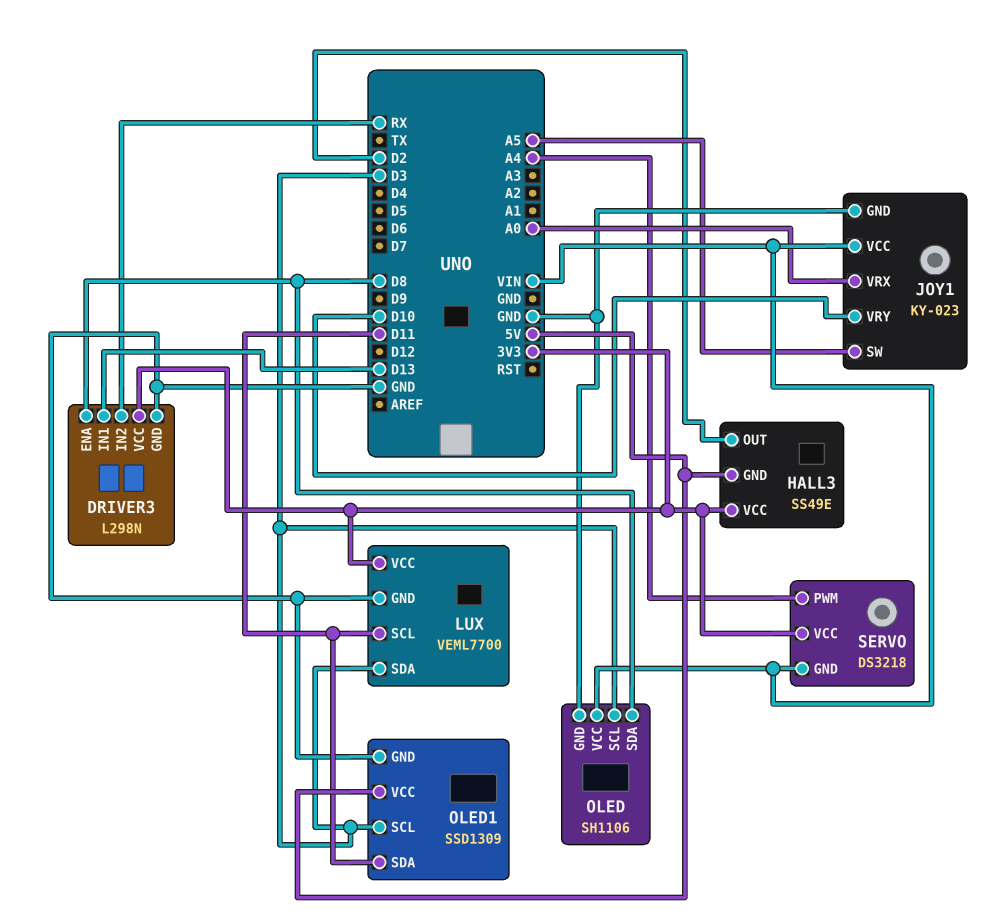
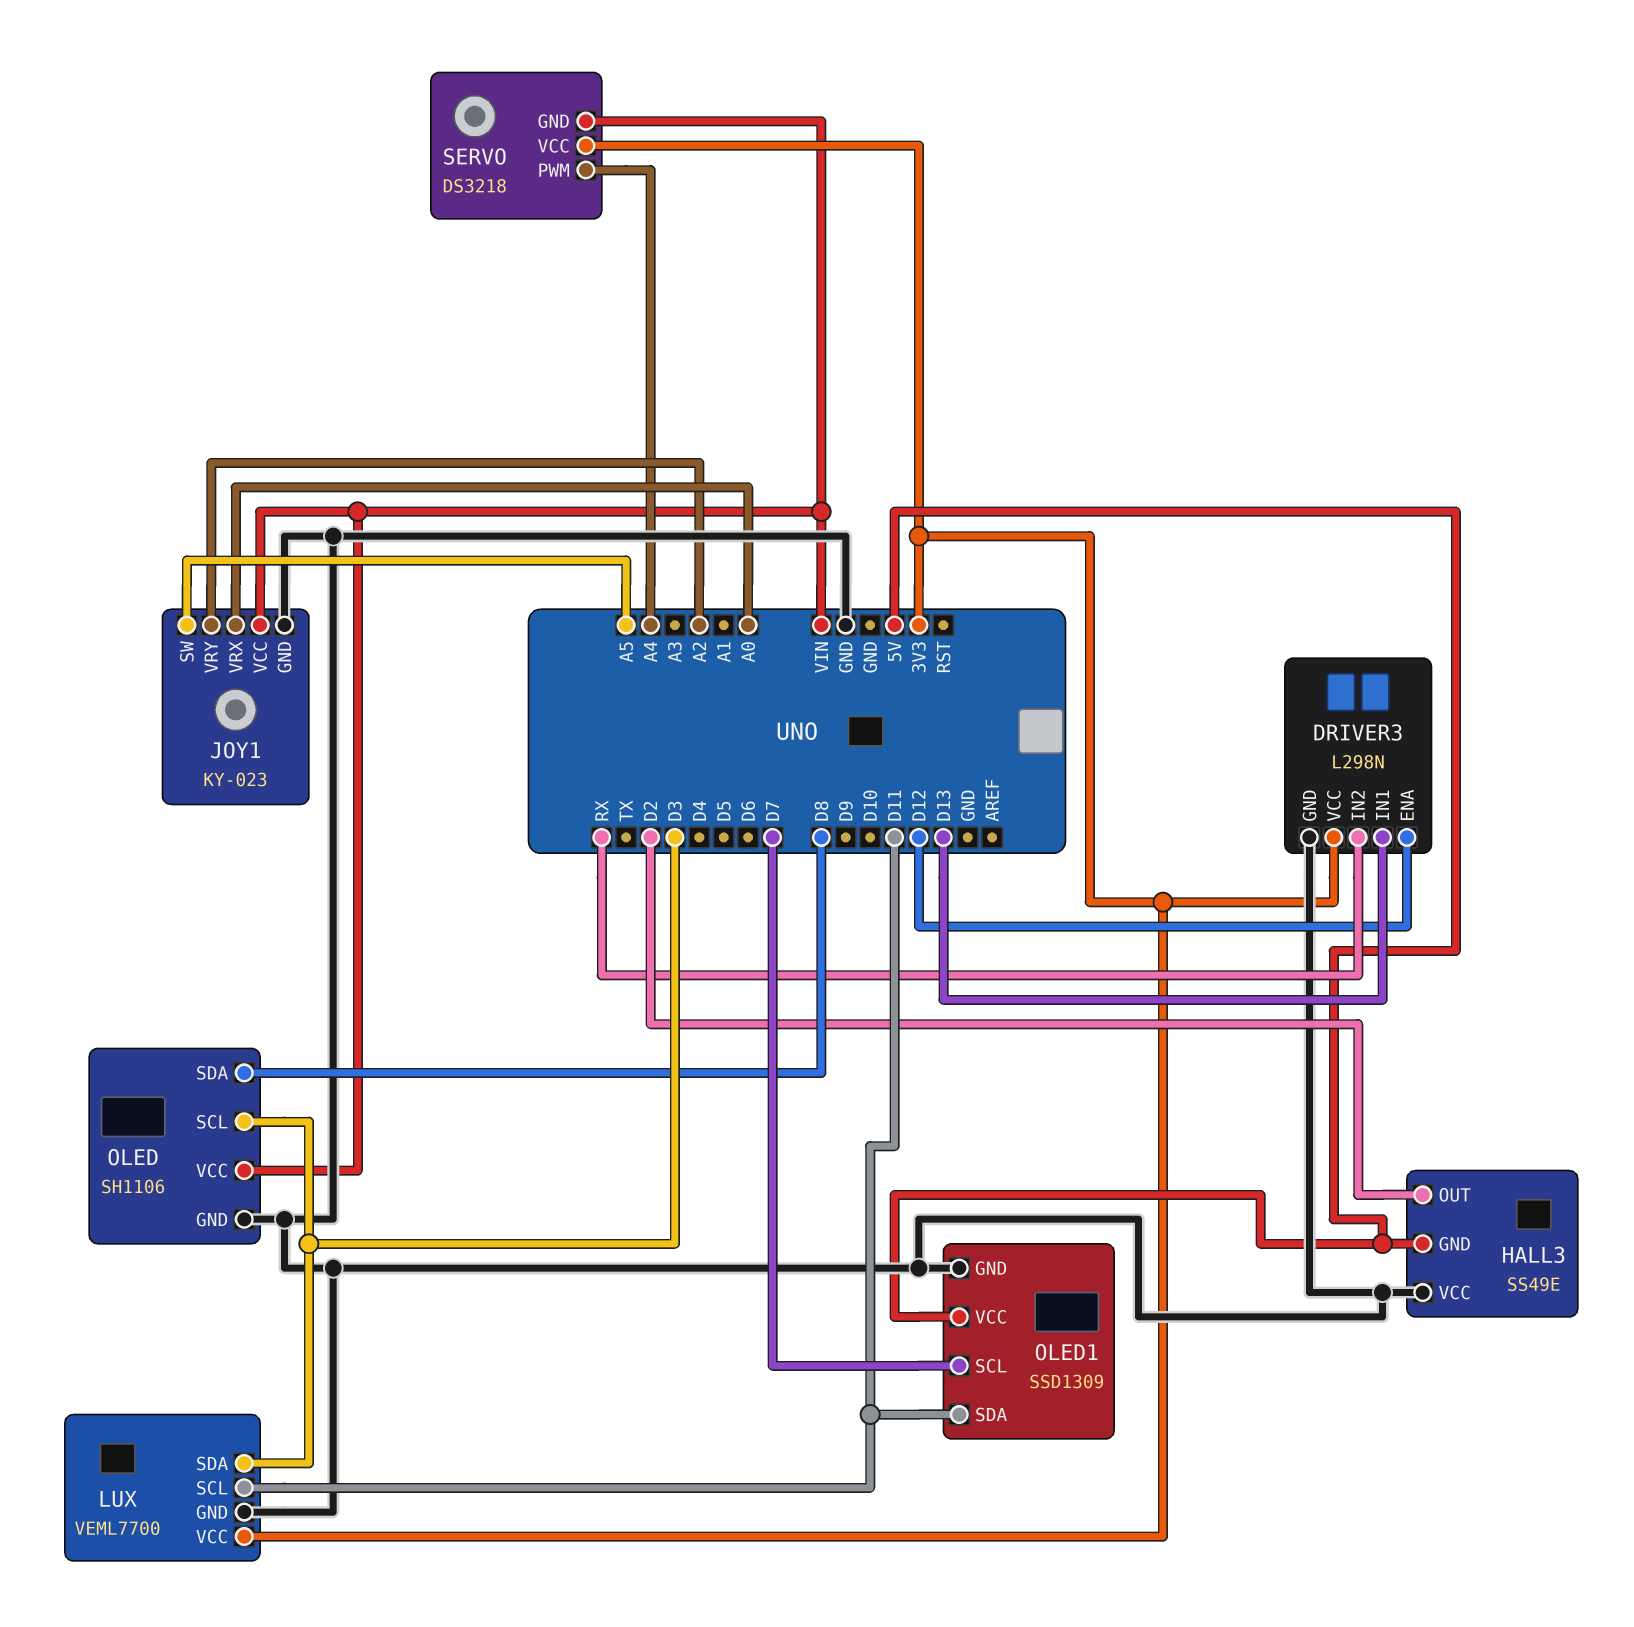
DRIVER3 pin ENA: D8 -> D12
HALL3 pin VCC: 3V3 -> GND
JOY1 pin VRY: D10 -> A2
OLED1 pin SCL: D3 -> D7

